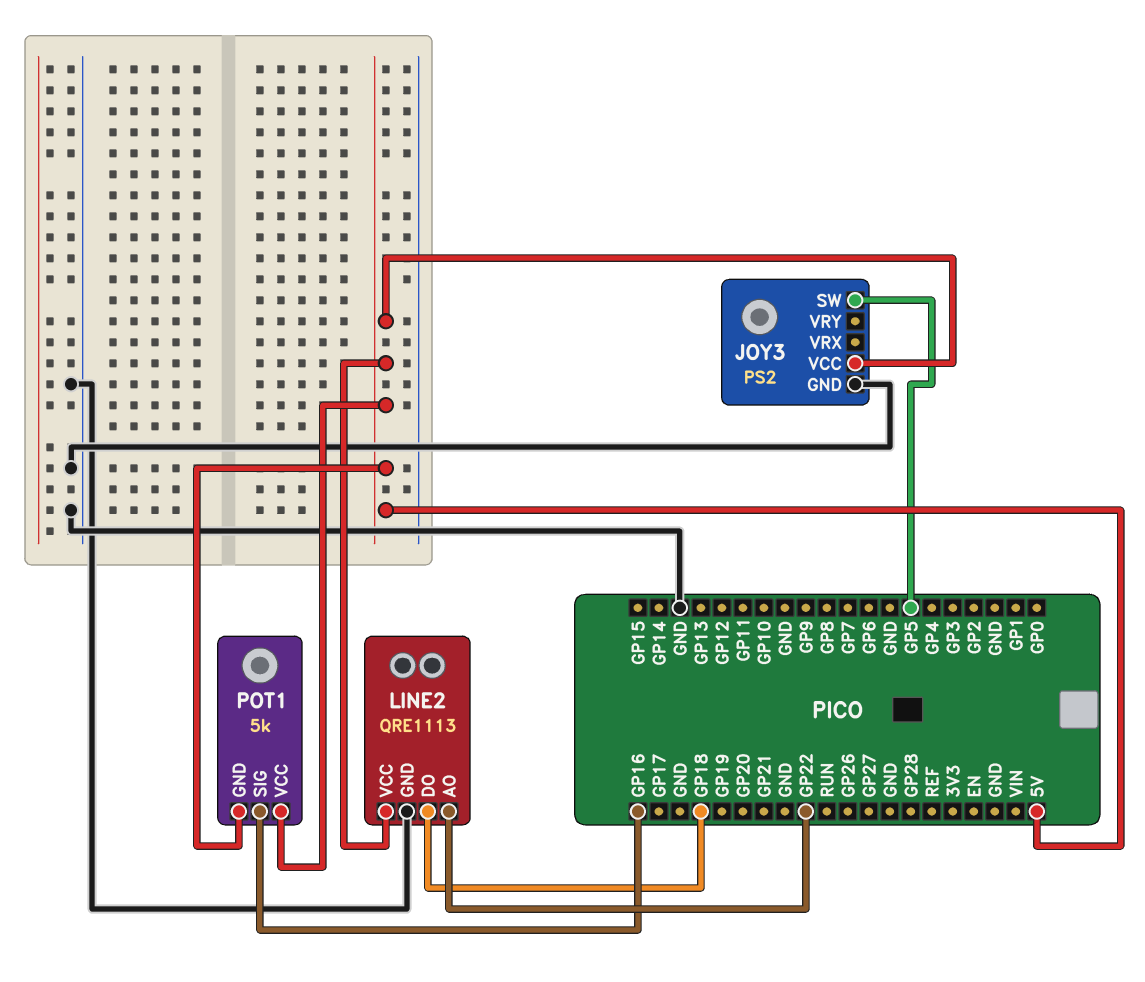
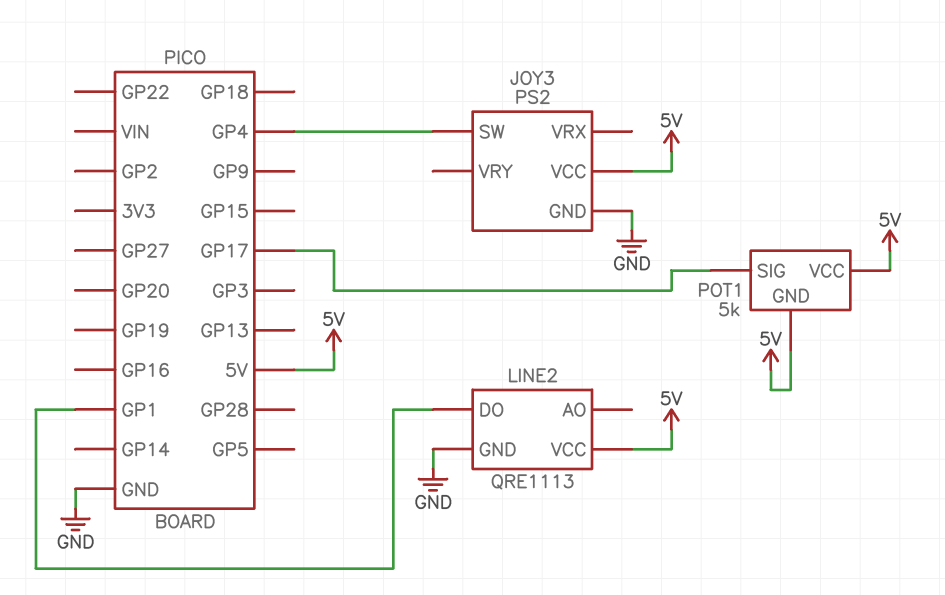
JOY3 pin SW: GP5 -> GP4
LINE2 pin AO: GP22 -> none
LINE2 pin DO: GP18 -> GP1
POT1 pin SIG: GP16 -> GP17

